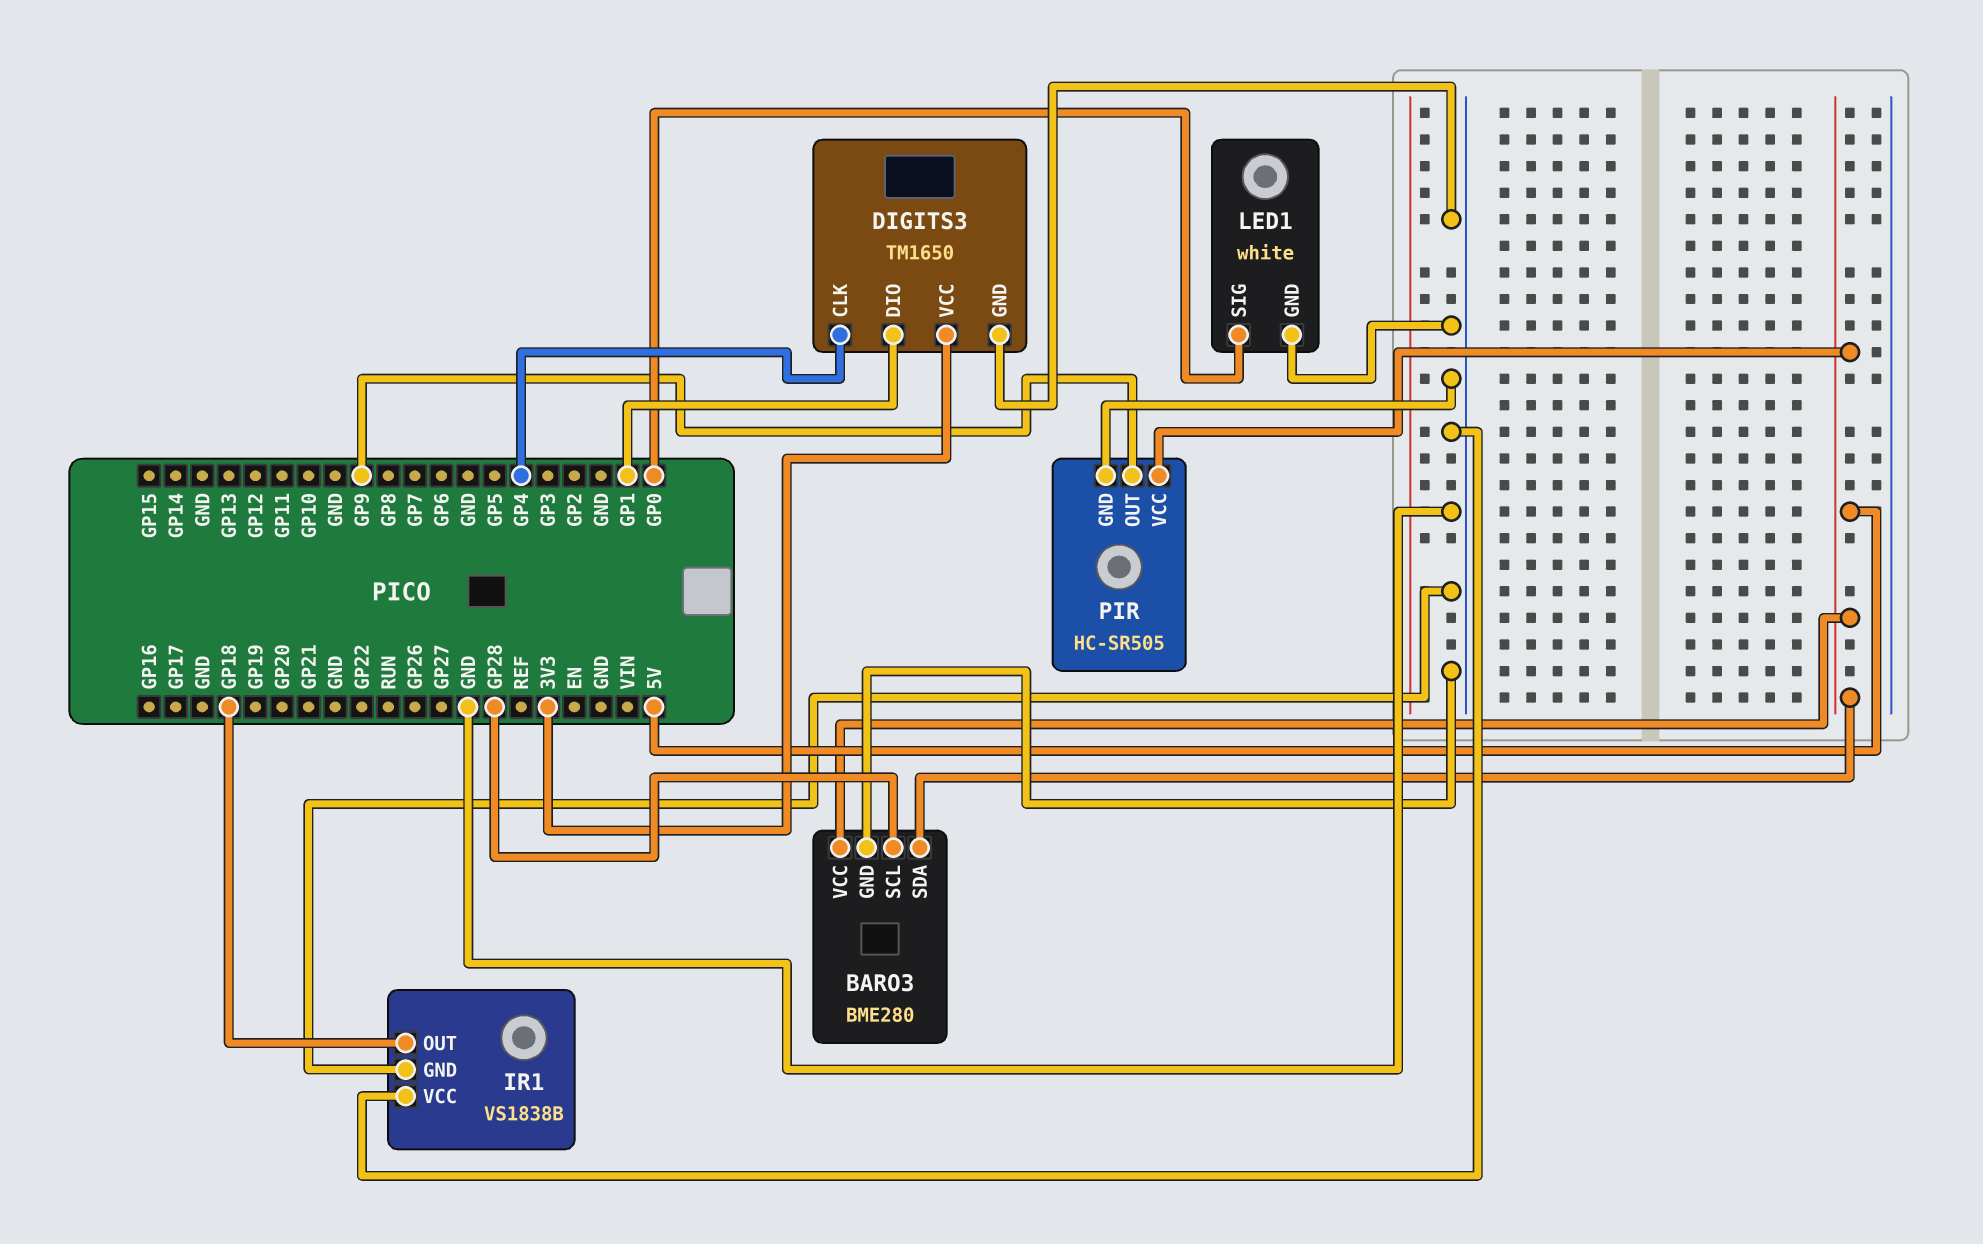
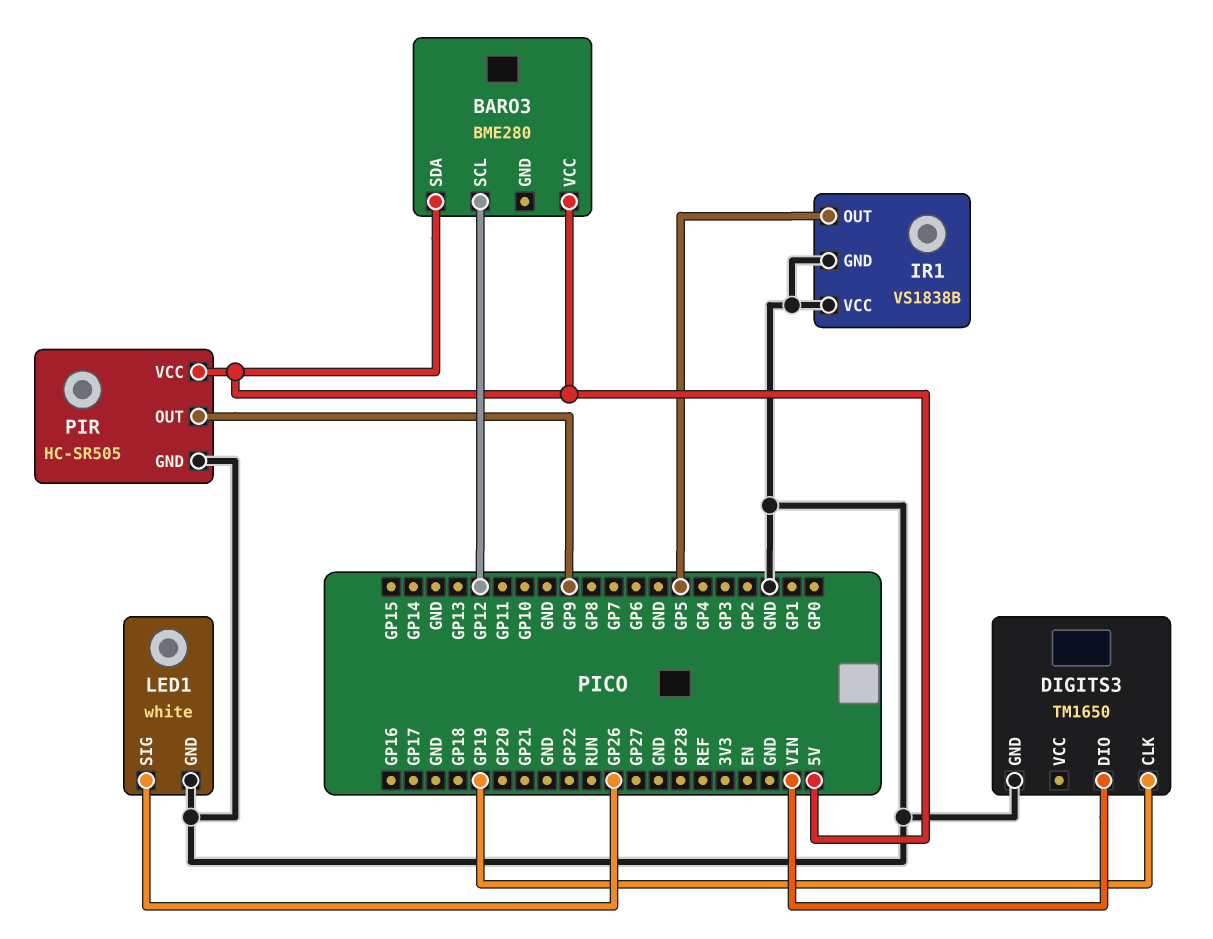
BARO3 pin GND: GND -> none
BARO3 pin SCL: GP28 -> GP12
DIGITS3 pin CLK: GP4 -> GP19
DIGITS3 pin DIO: GP1 -> VIN
DIGITS3 pin VCC: 3V3 -> none
IR1 pin OUT: GP18 -> GP5
LED1 pin SIG: GP0 -> GP26

